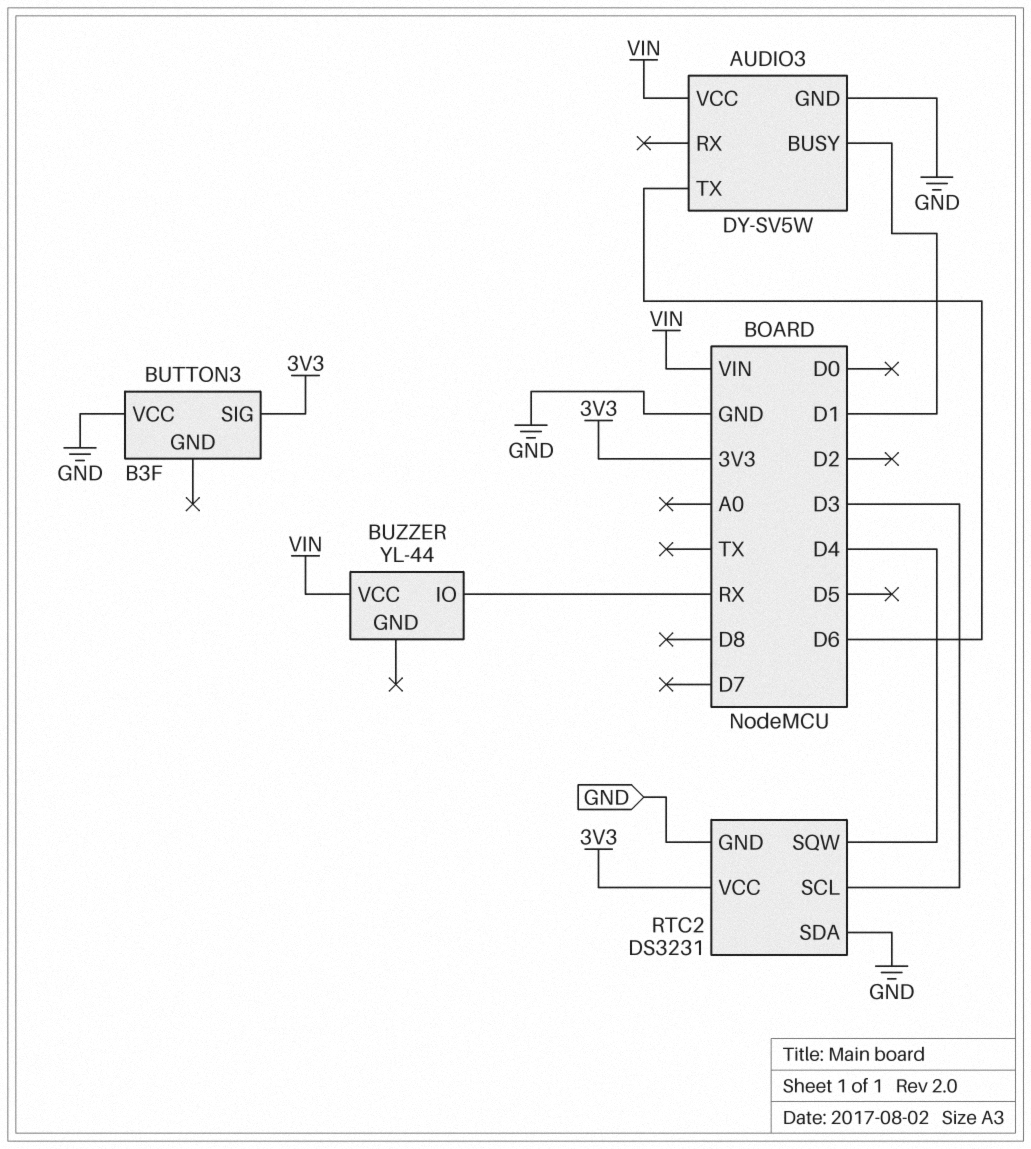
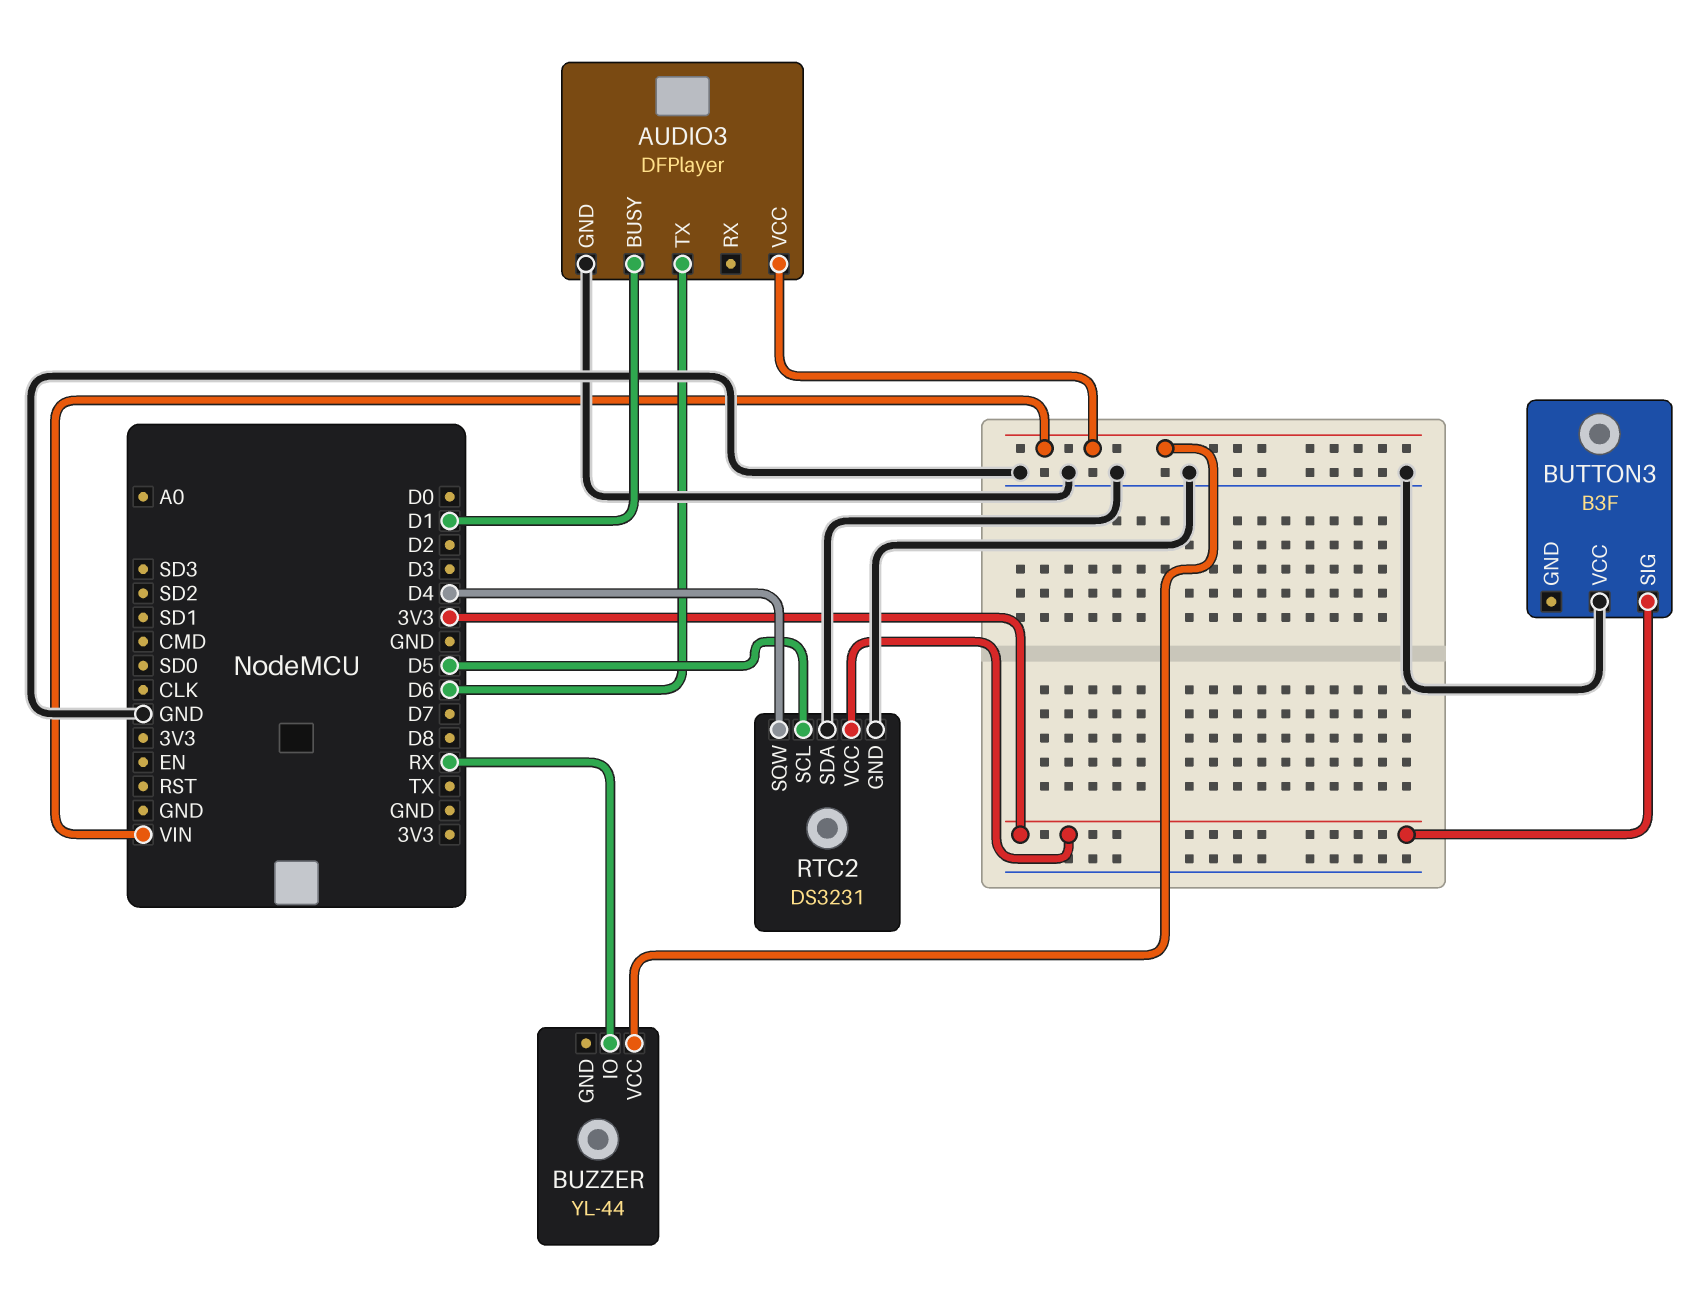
AUDIO3: DY-SV5W -> DFPlayer
RTC2 pin SCL: D3 -> D5

